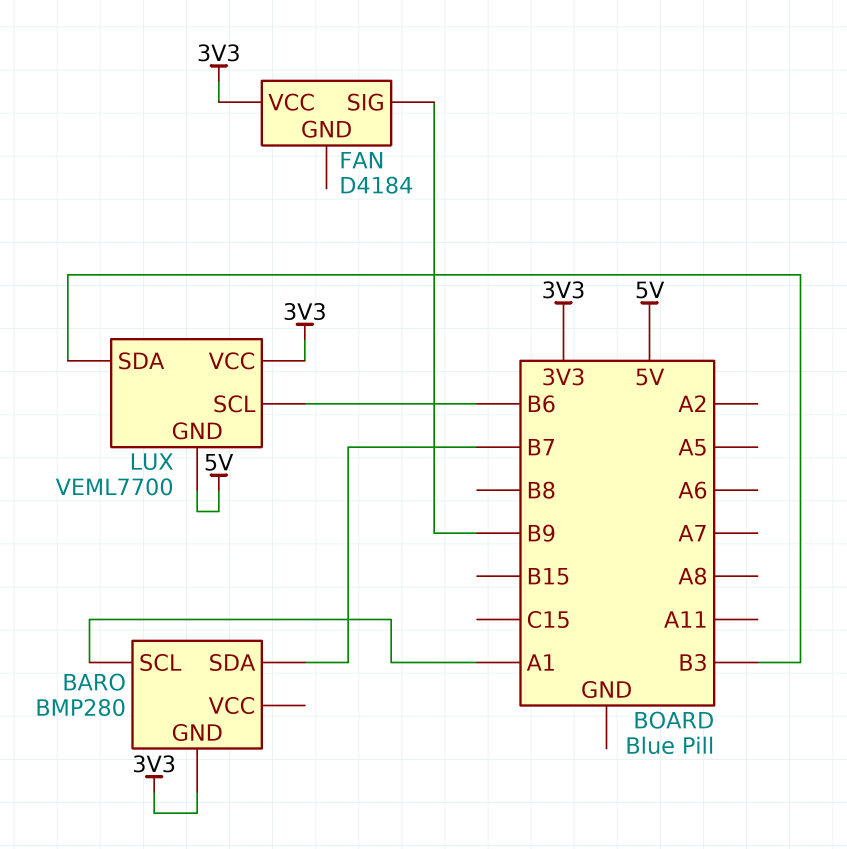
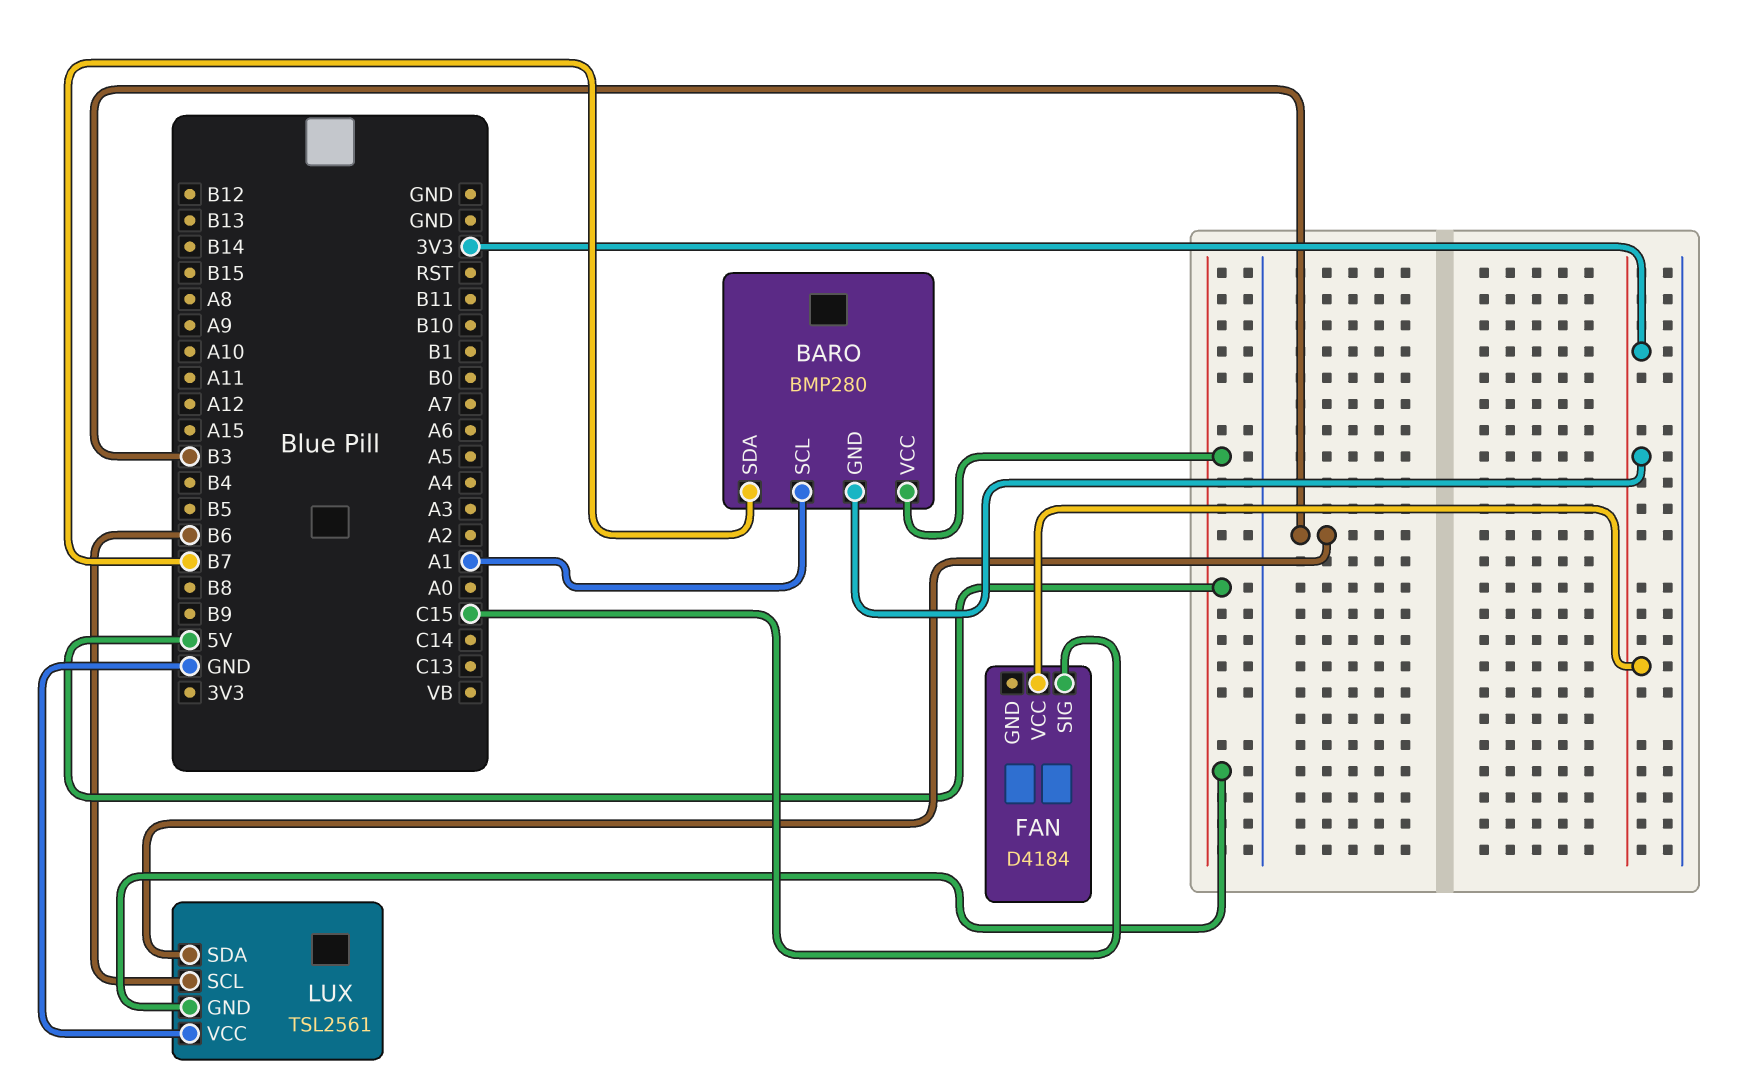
BARO pin VCC: none -> 5V
FAN pin SIG: B9 -> C15
LUX: VEML7700 -> TSL2561
LUX pin VCC: 3V3 -> GND

